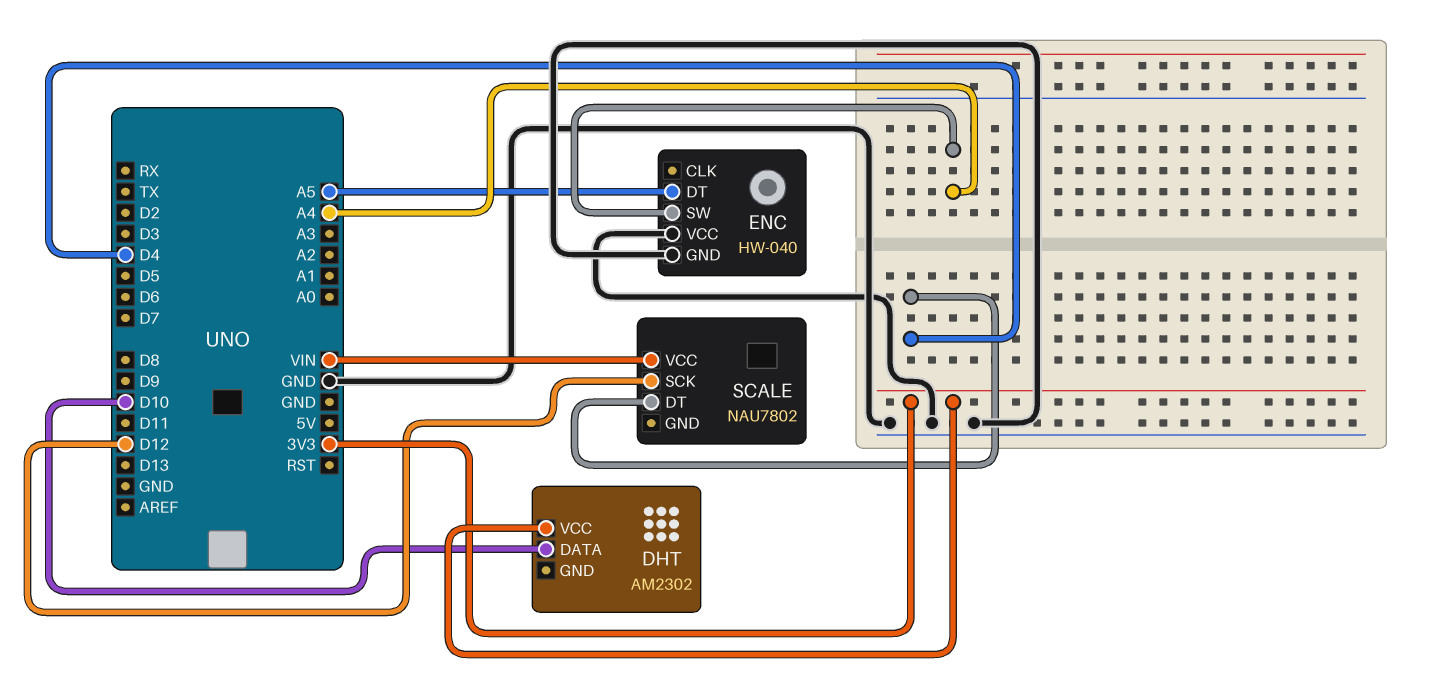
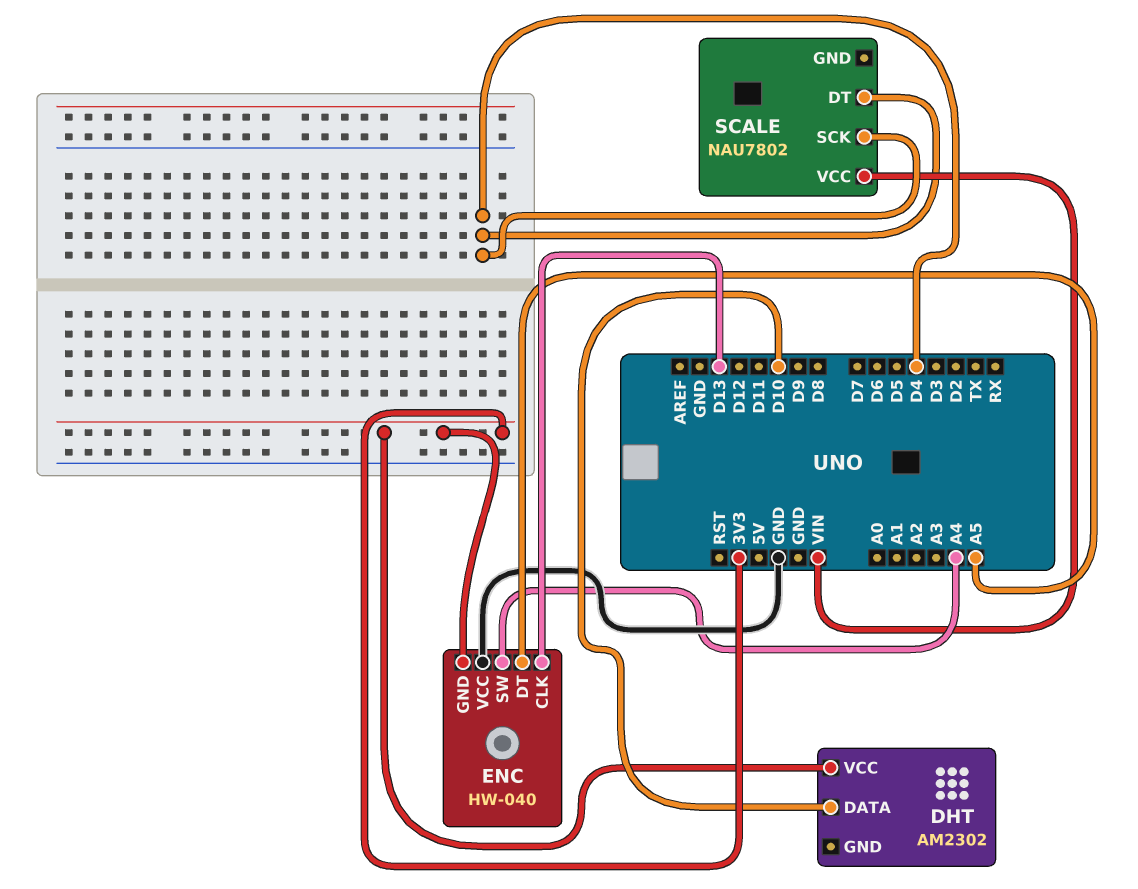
ENC pin CLK: none -> D13
ENC pin GND: GND -> 3V3
SCALE pin SCK: D12 -> D4

